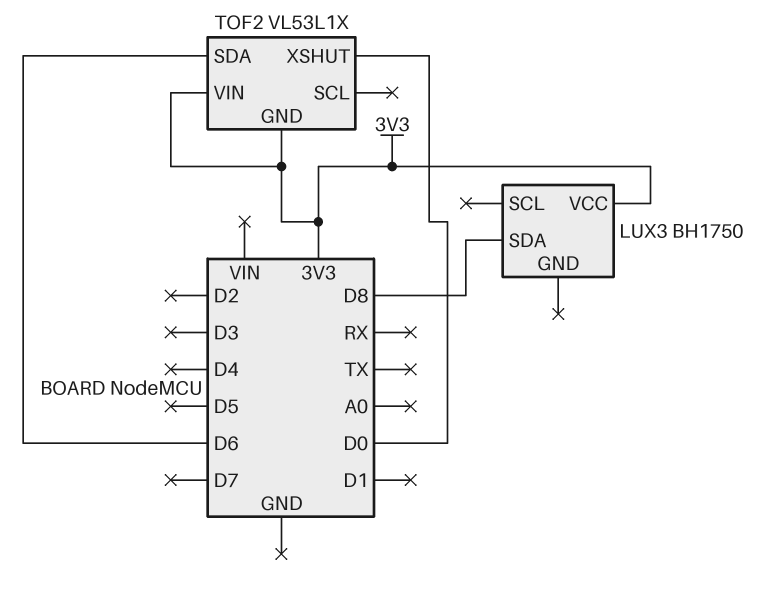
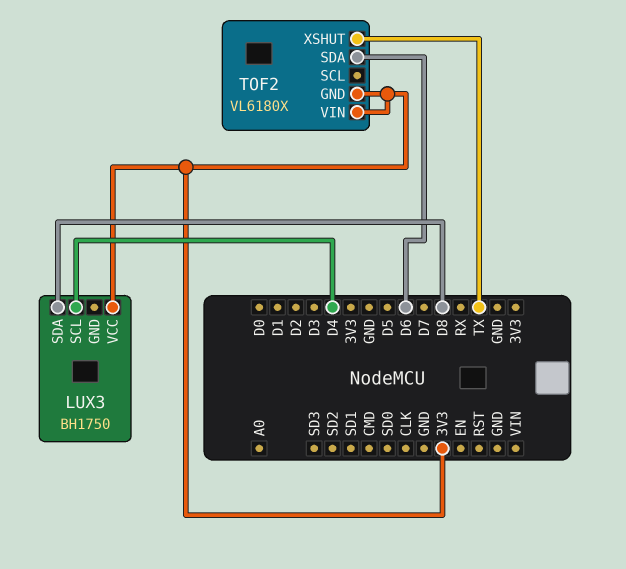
LUX3 pin SCL: none -> D4
TOF2: VL53L1X -> VL6180X
TOF2 pin XSHUT: D0 -> TX

